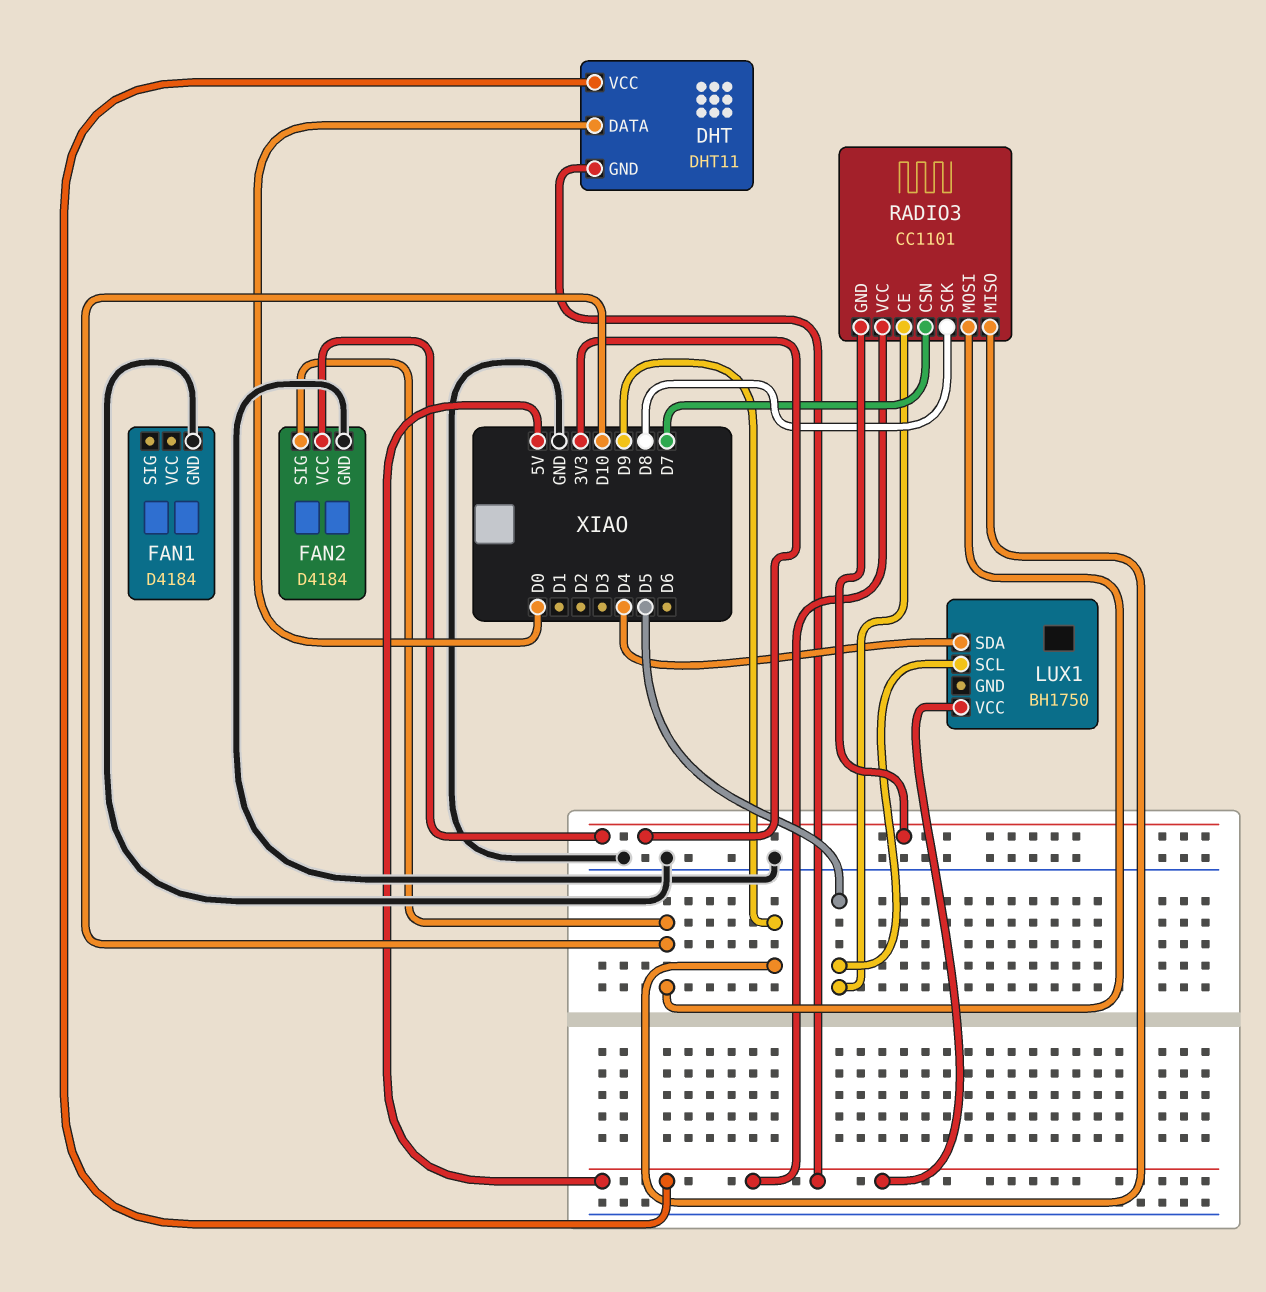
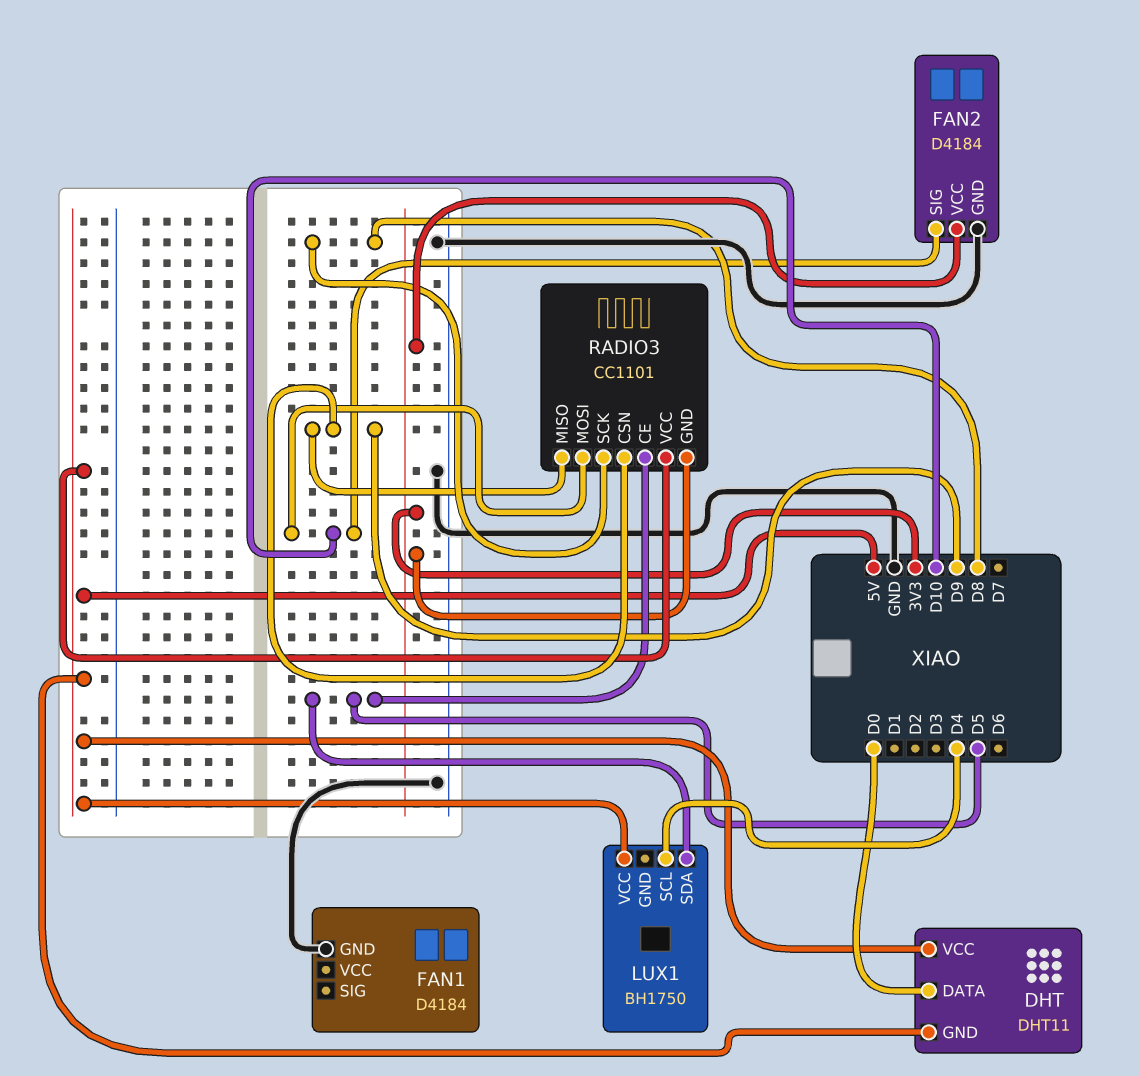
LUX1 pin SCL: D5 -> D4
LUX1 pin SDA: D4 -> D5
RADIO3 pin CSN: D7 -> D9

